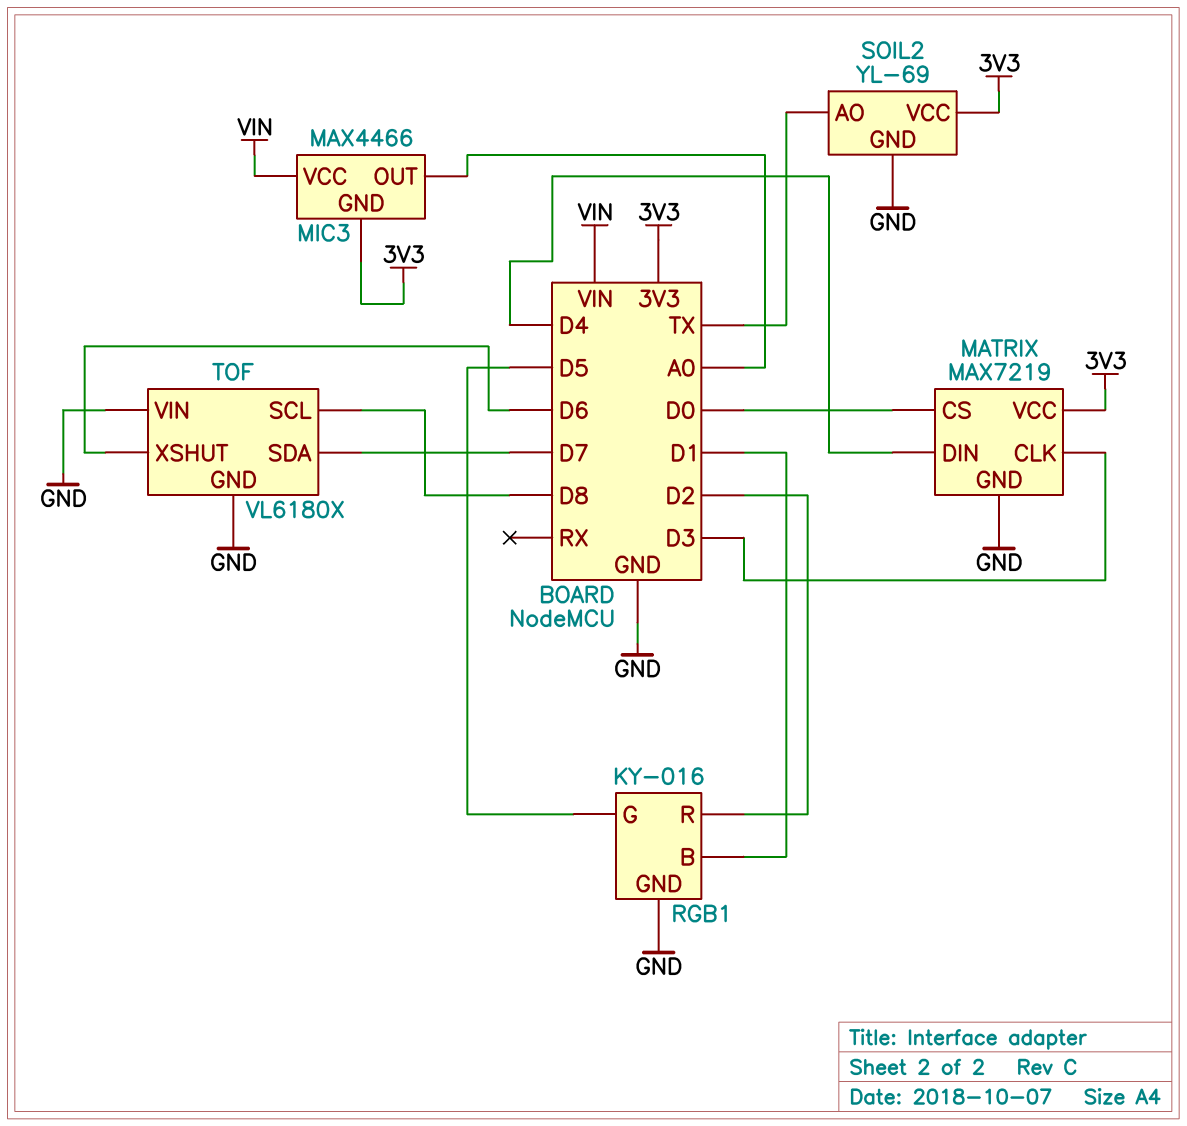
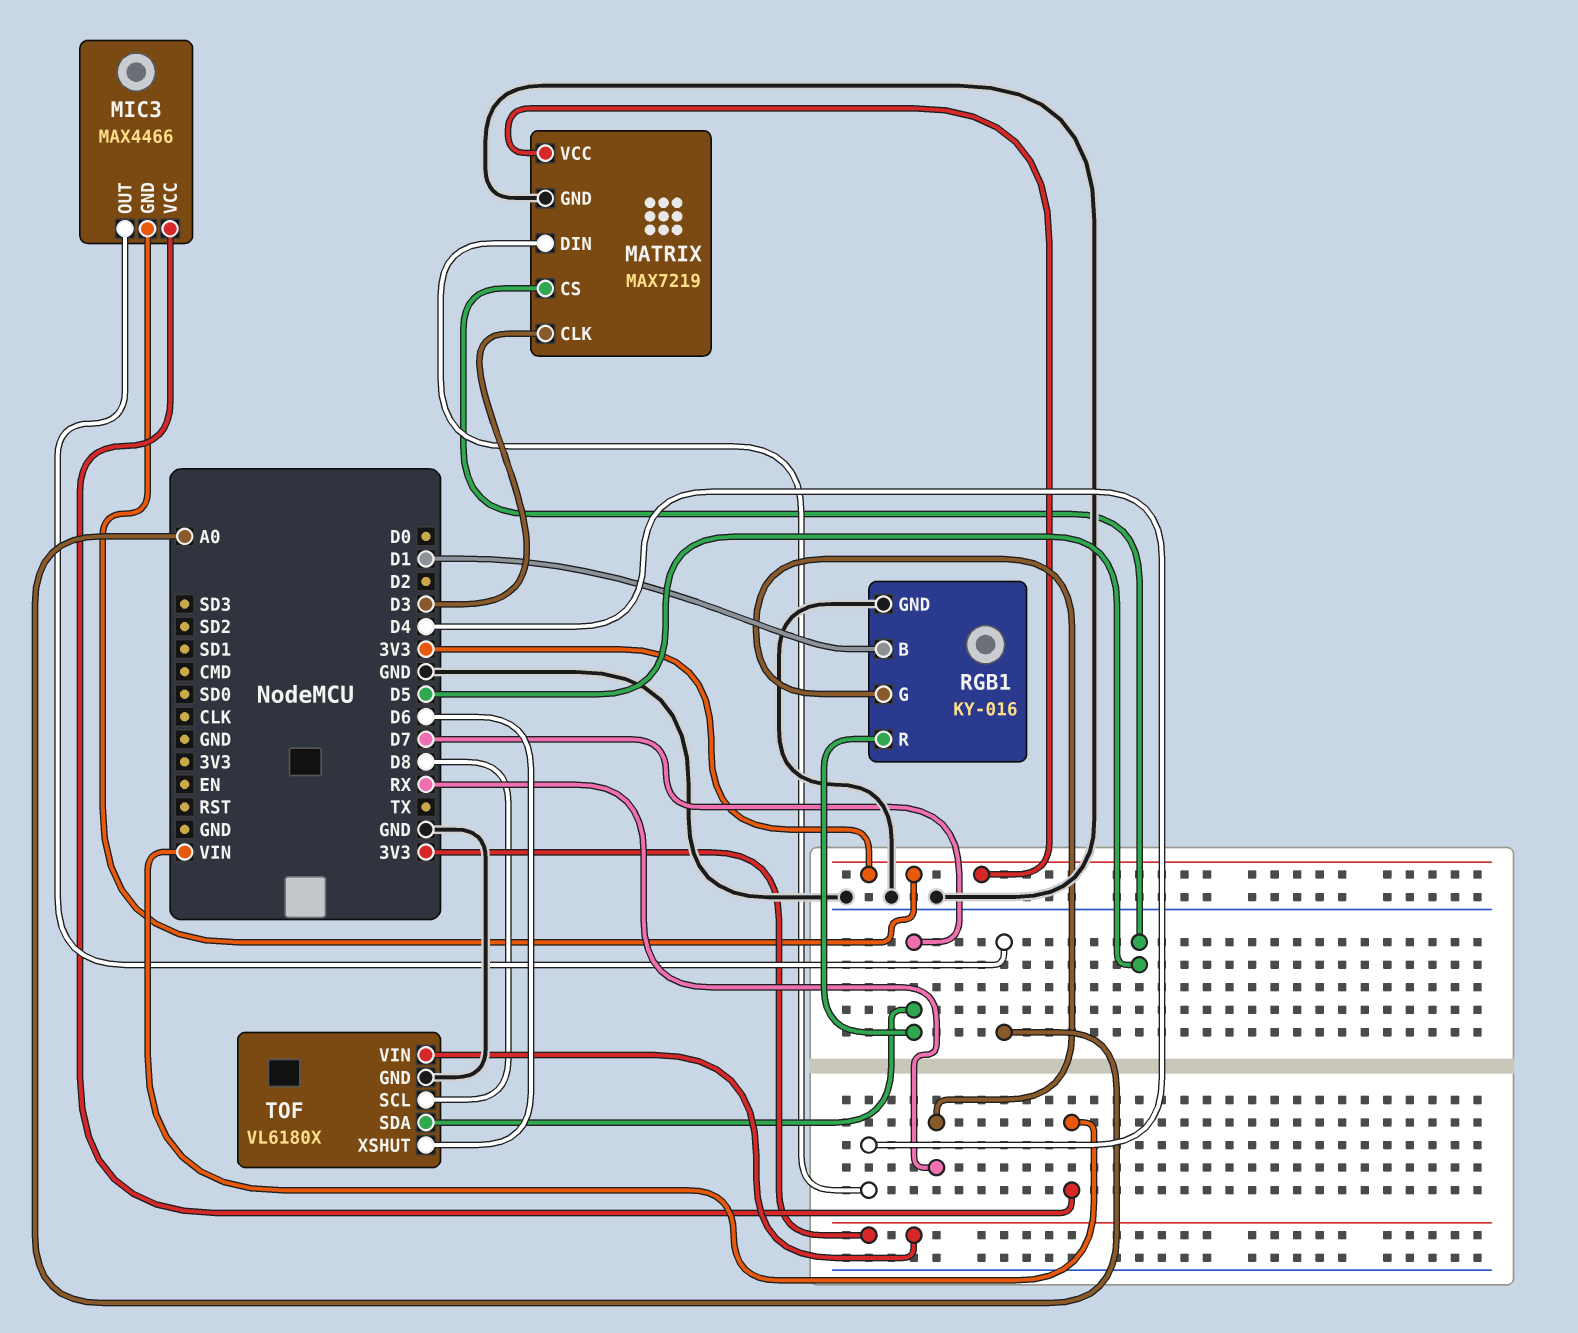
MATRIX pin CS: D0 -> D5
RGB1 pin G: D5 -> RX
RGB1 pin R: D2 -> D7
SOIL2: YL-69 -> none
SOIL2 pin AO: TX -> none
SOIL2 pin GND: GND -> none
SOIL2 pin VCC: 3V3 -> none
TOF pin VIN: GND -> 3V3

